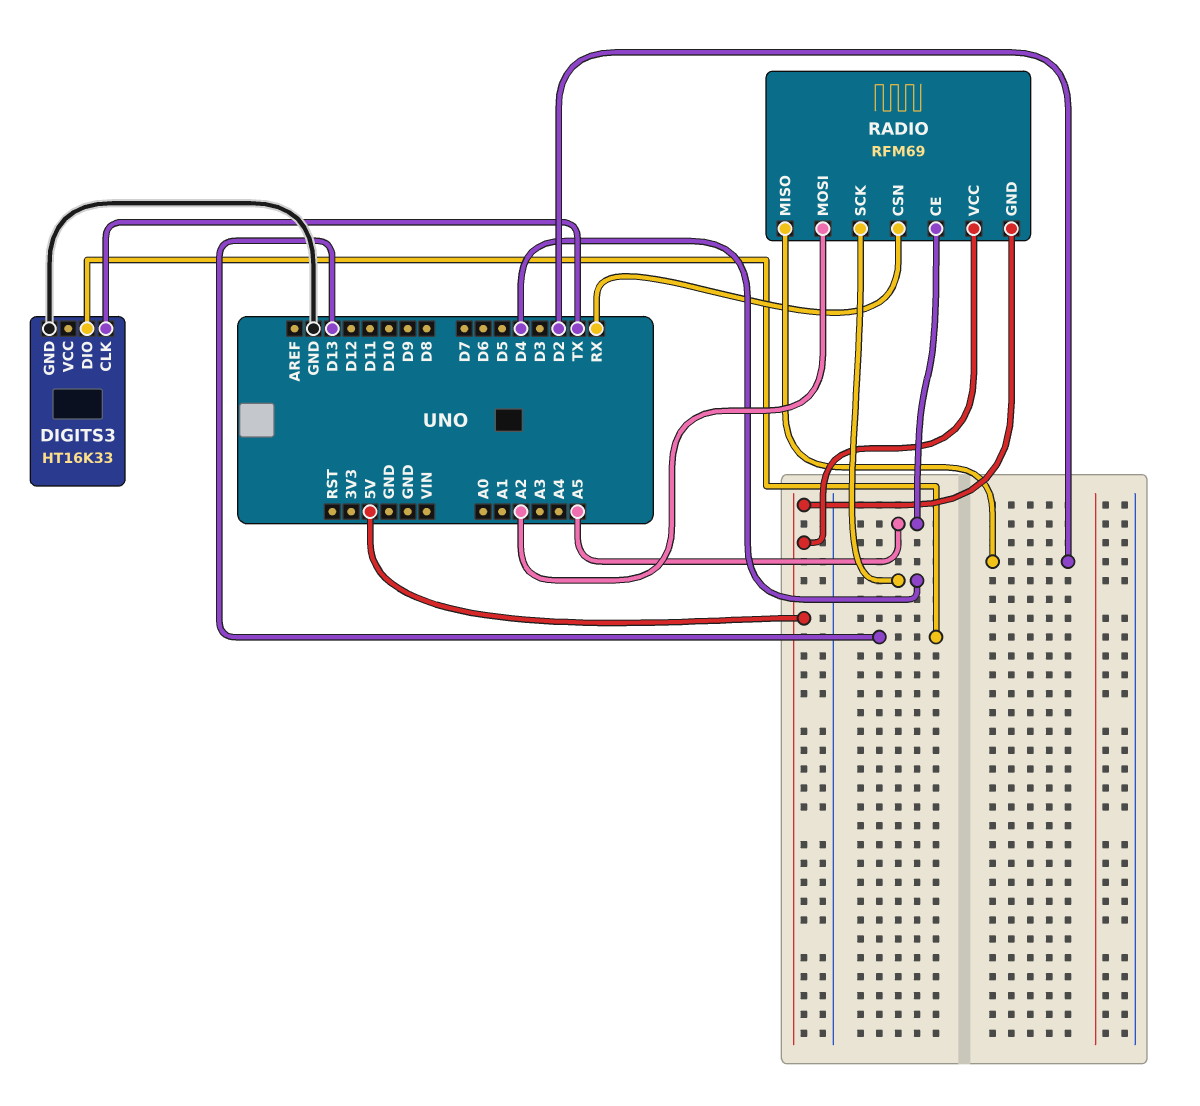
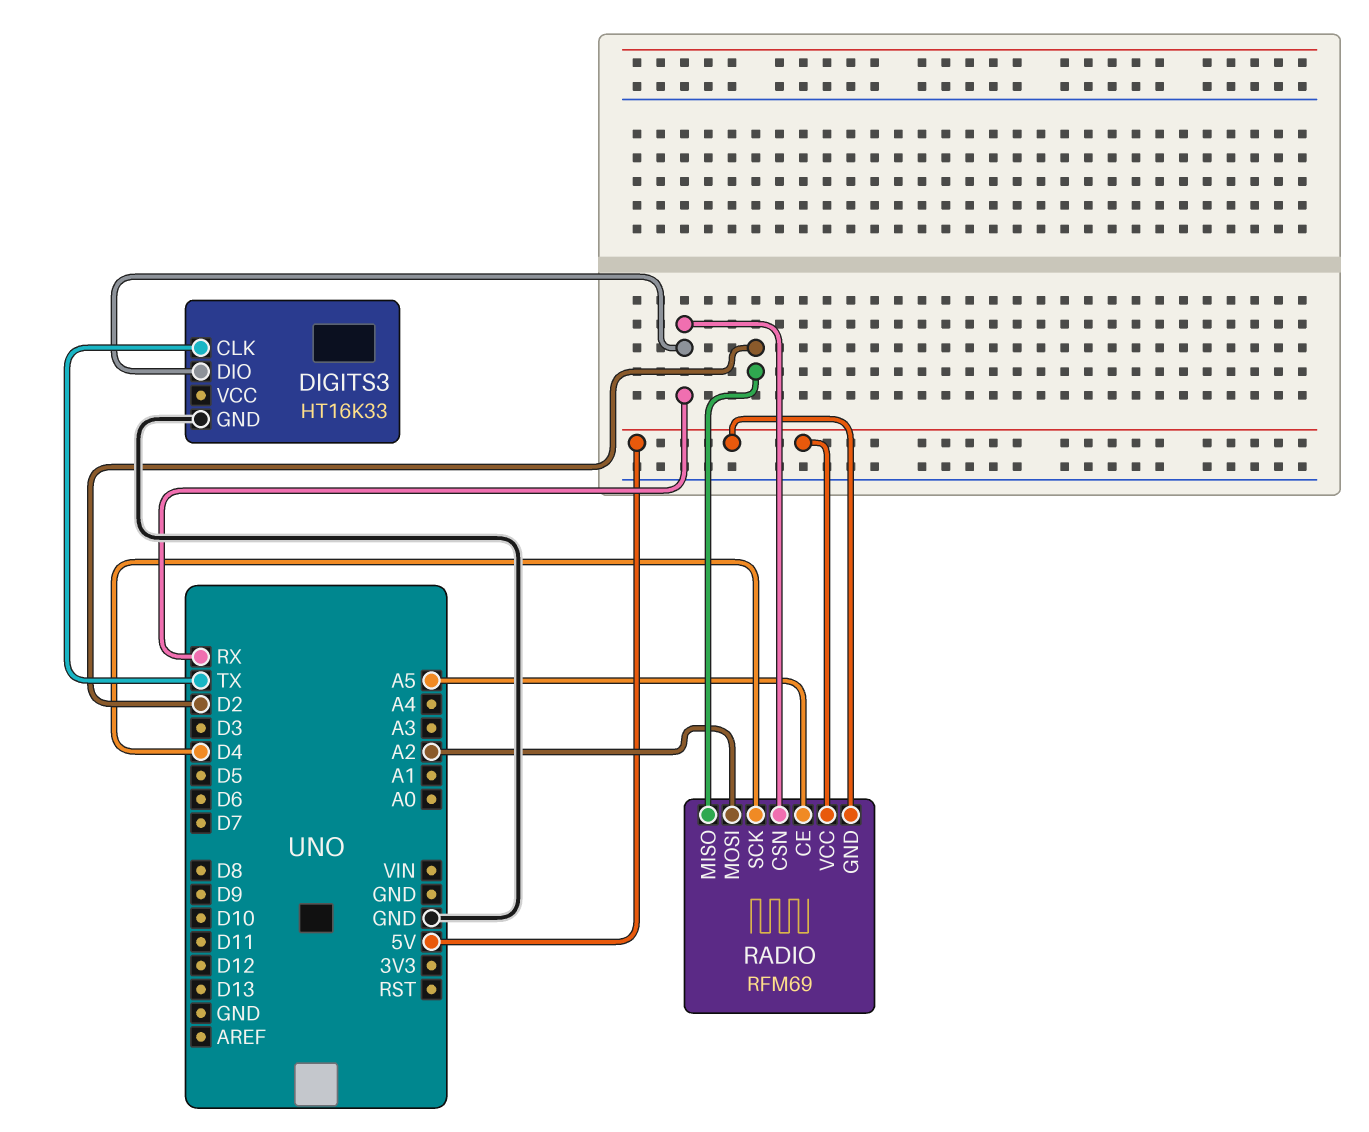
DIGITS3 pin DIO: D13 -> RX

